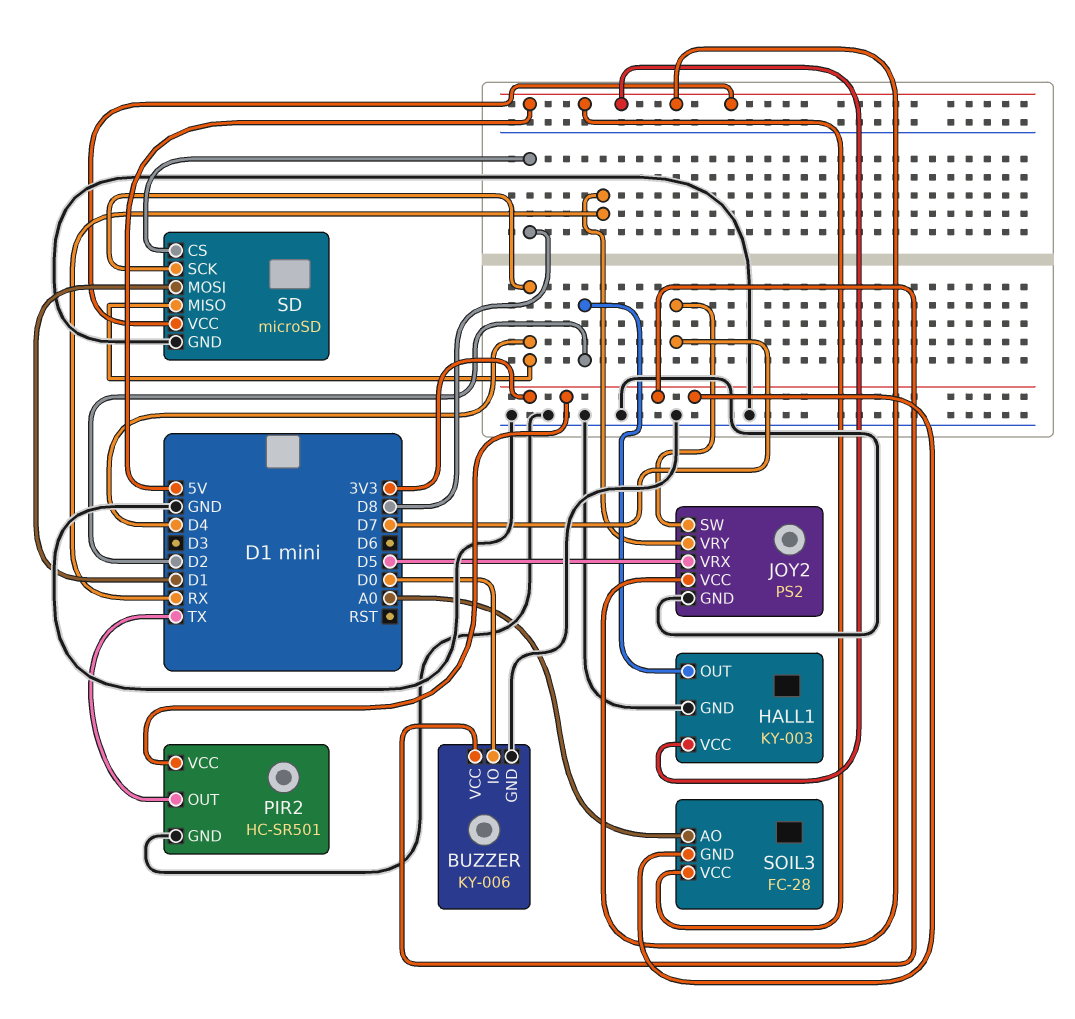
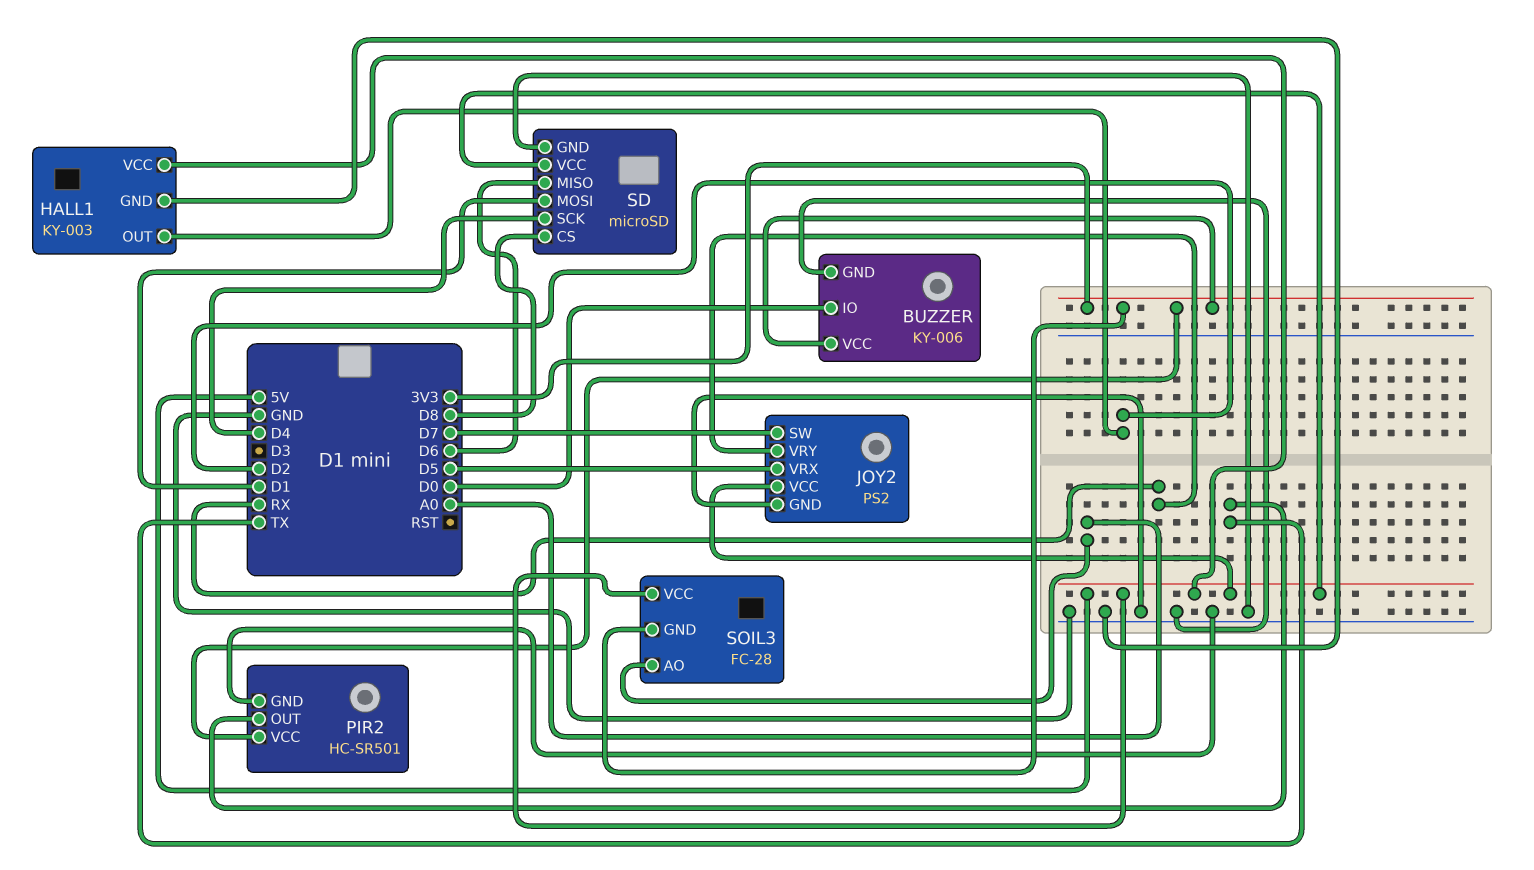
SD pin MISO: D4 -> D6

